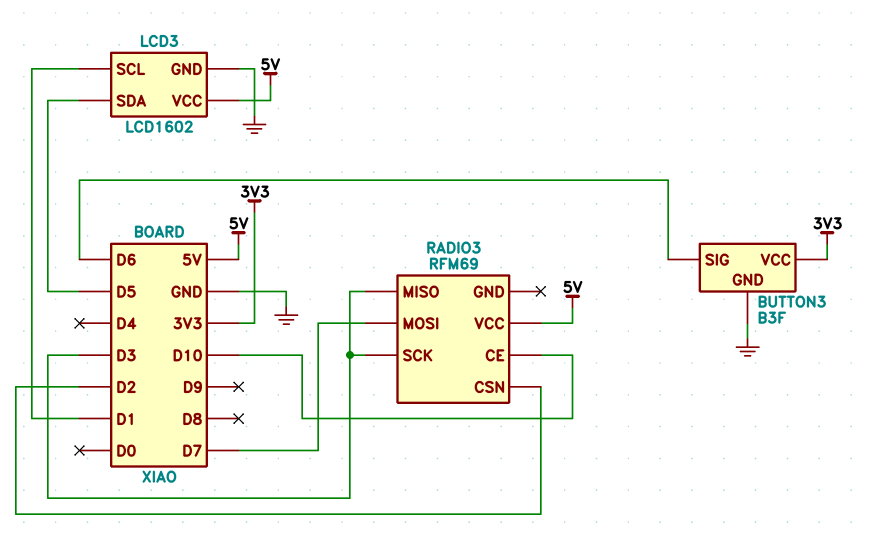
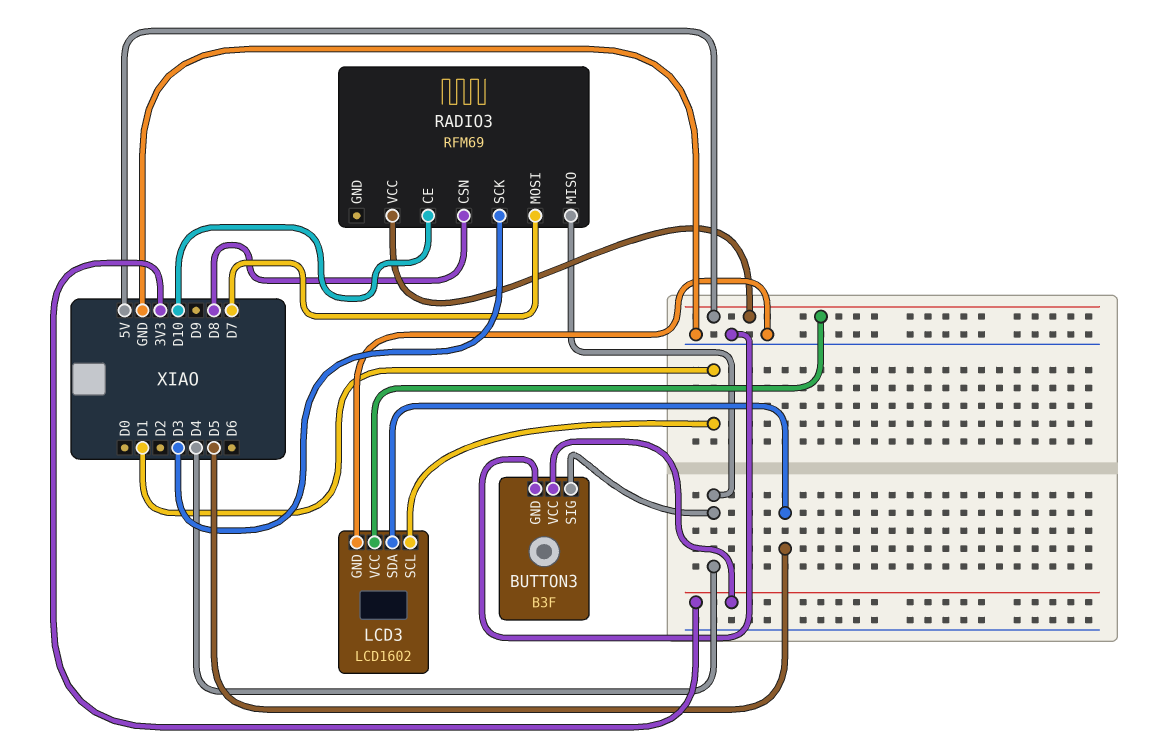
BUTTON3 pin SIG: D6 -> D4
RADIO3 pin CSN: D2 -> D8
RADIO3 pin MISO: D3 -> D4

